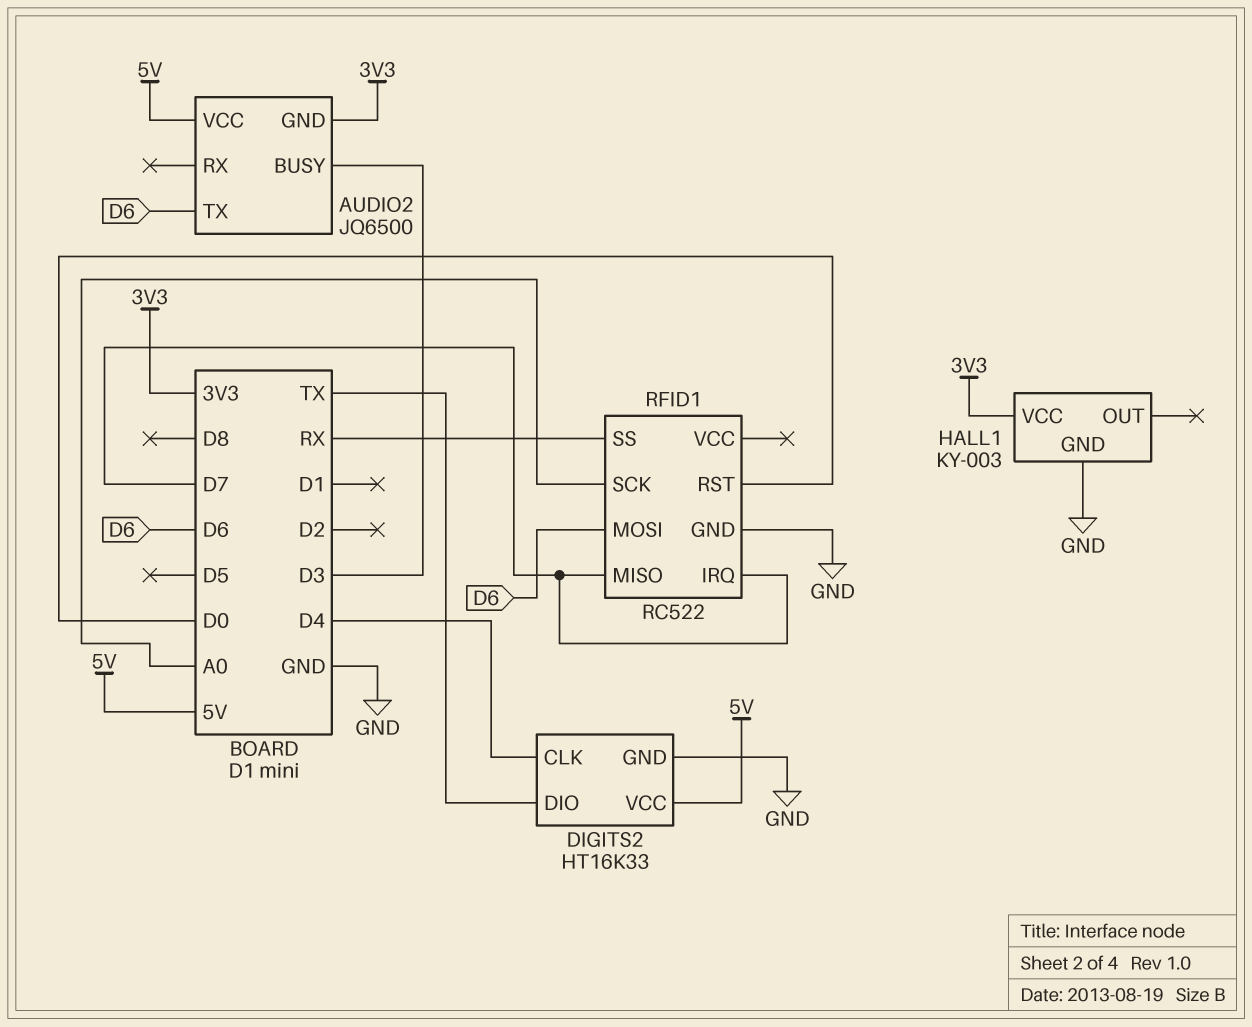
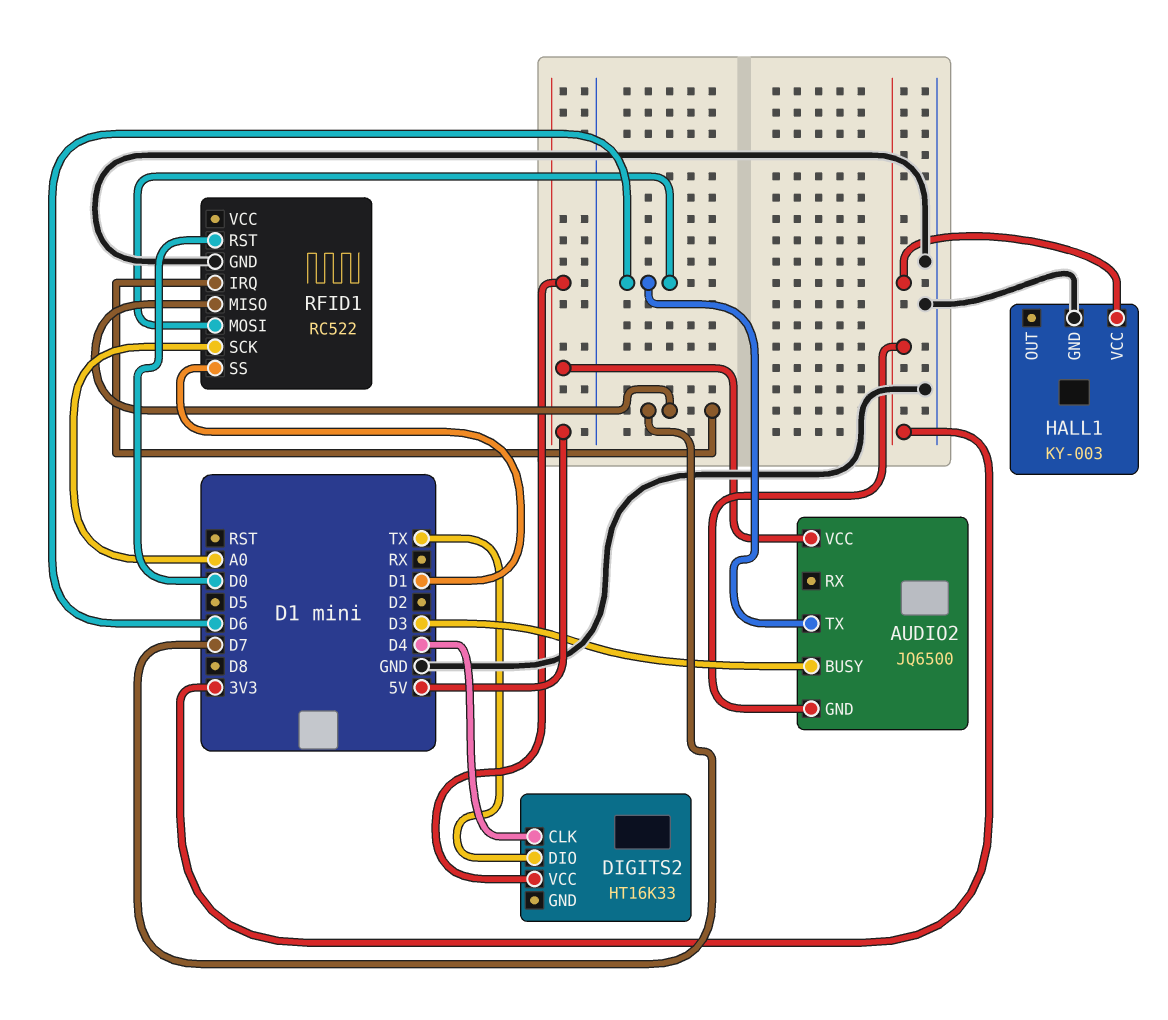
DIGITS2 pin GND: GND -> none
RFID1 pin SS: RX -> D1

